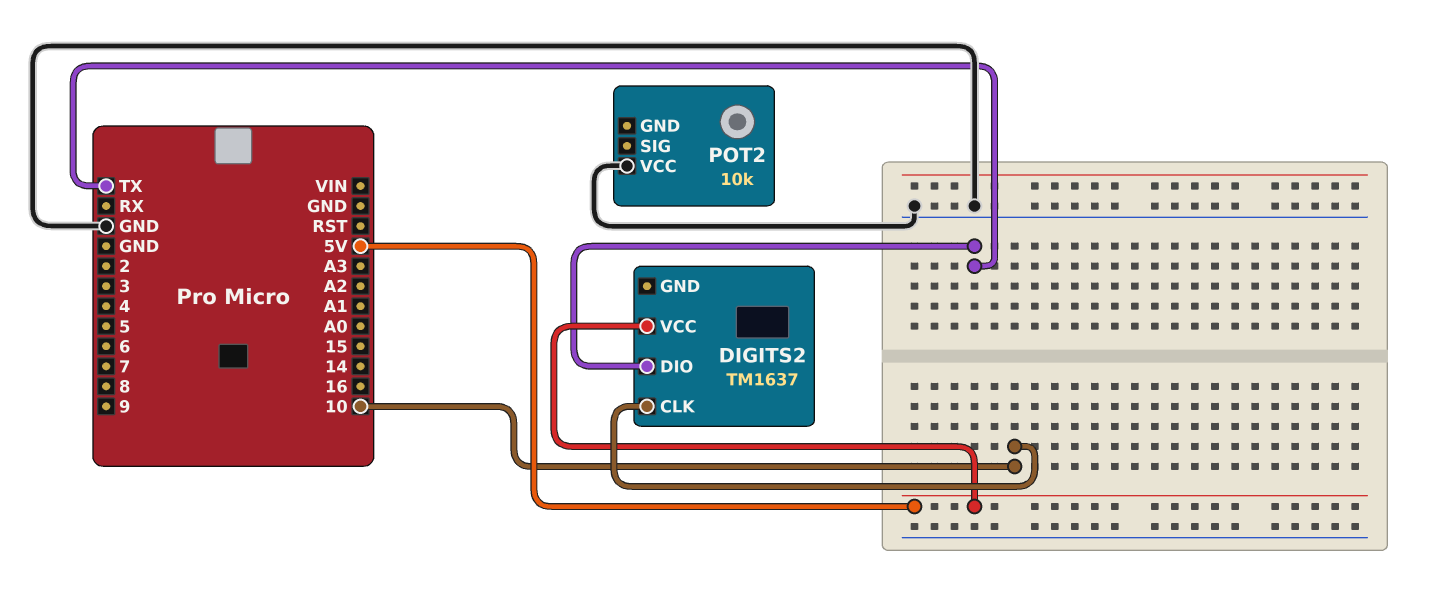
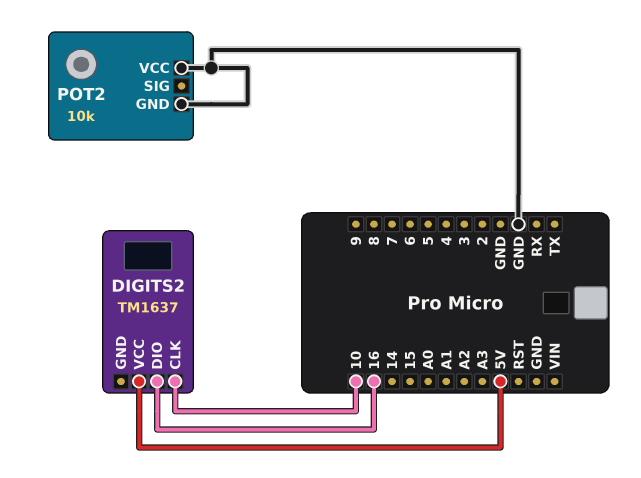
DIGITS2 pin DIO: TX -> 16
POT2 pin GND: none -> GND

